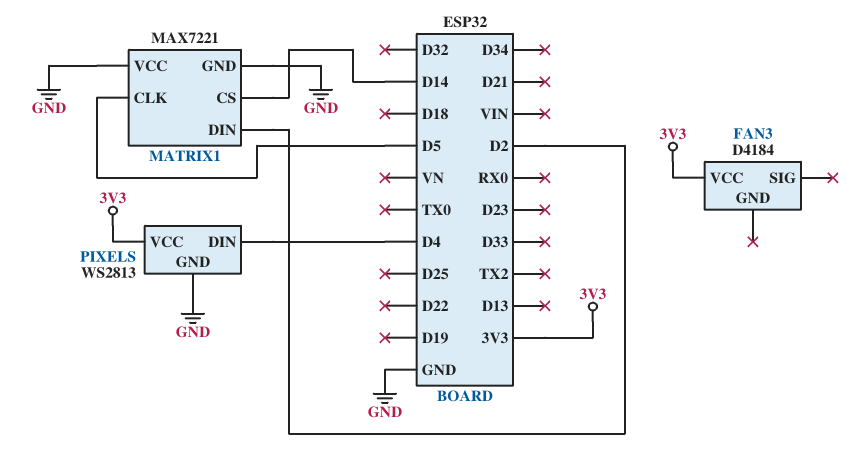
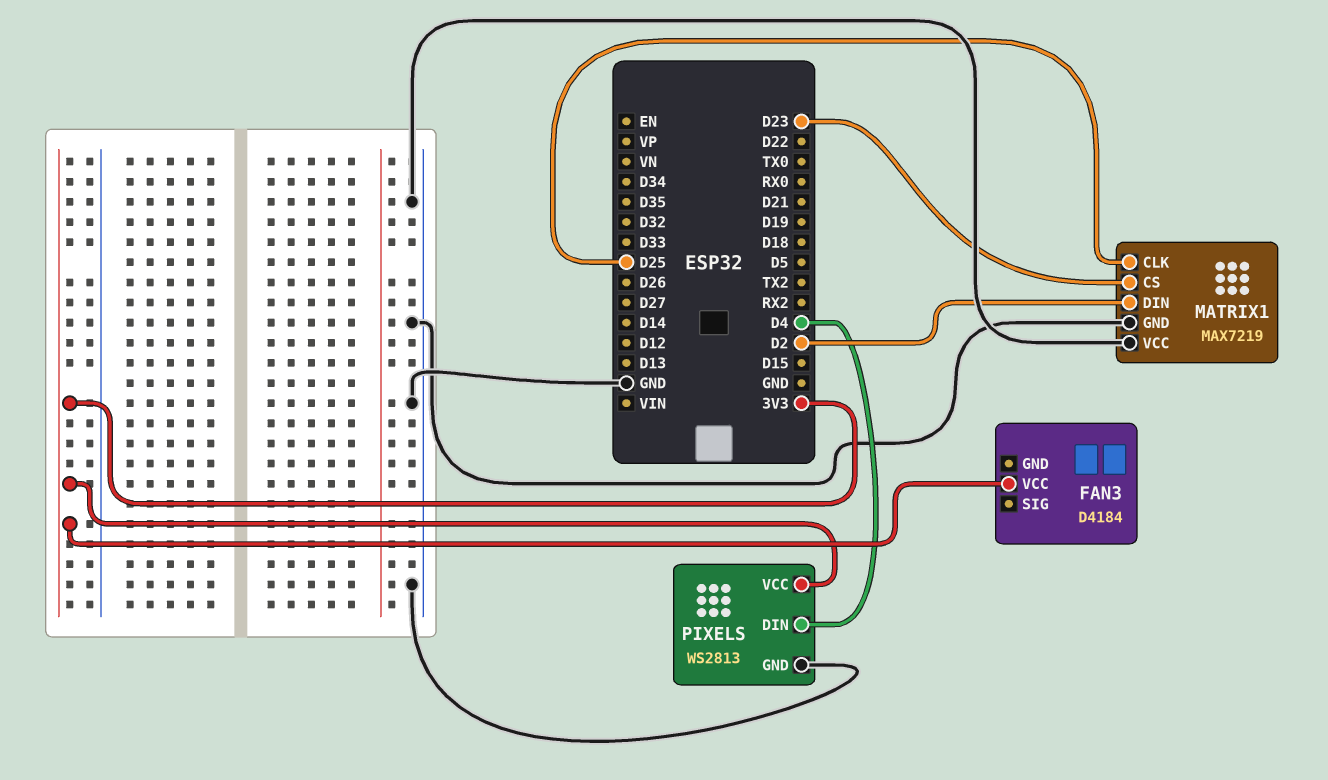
MATRIX1: MAX7221 -> MAX7219
MATRIX1 pin CLK: D5 -> D25
MATRIX1 pin CS: D14 -> D23

